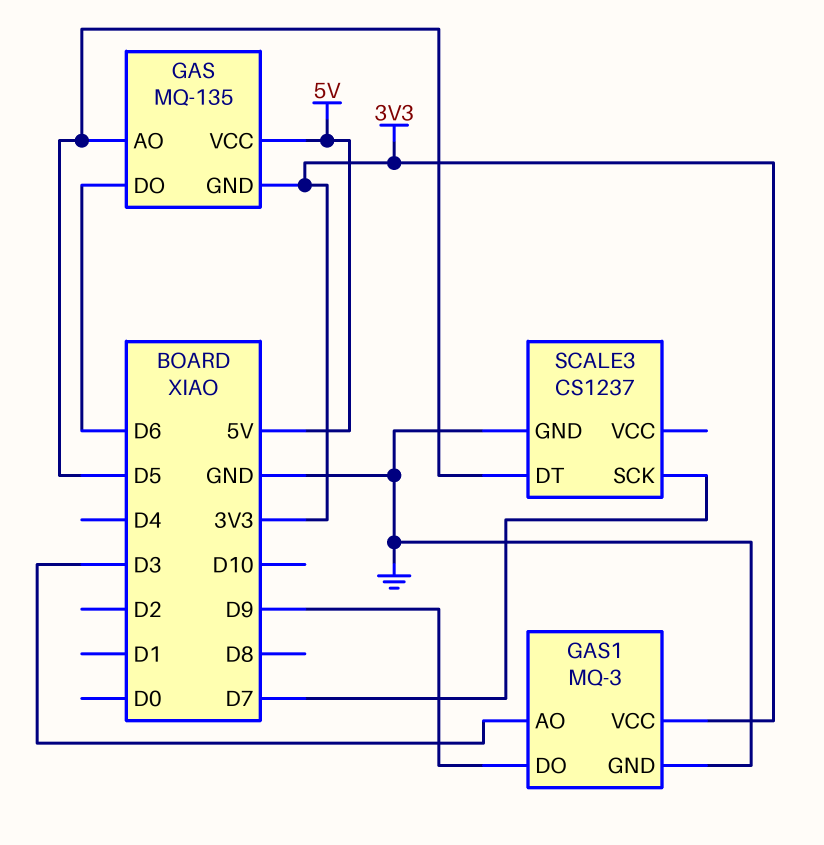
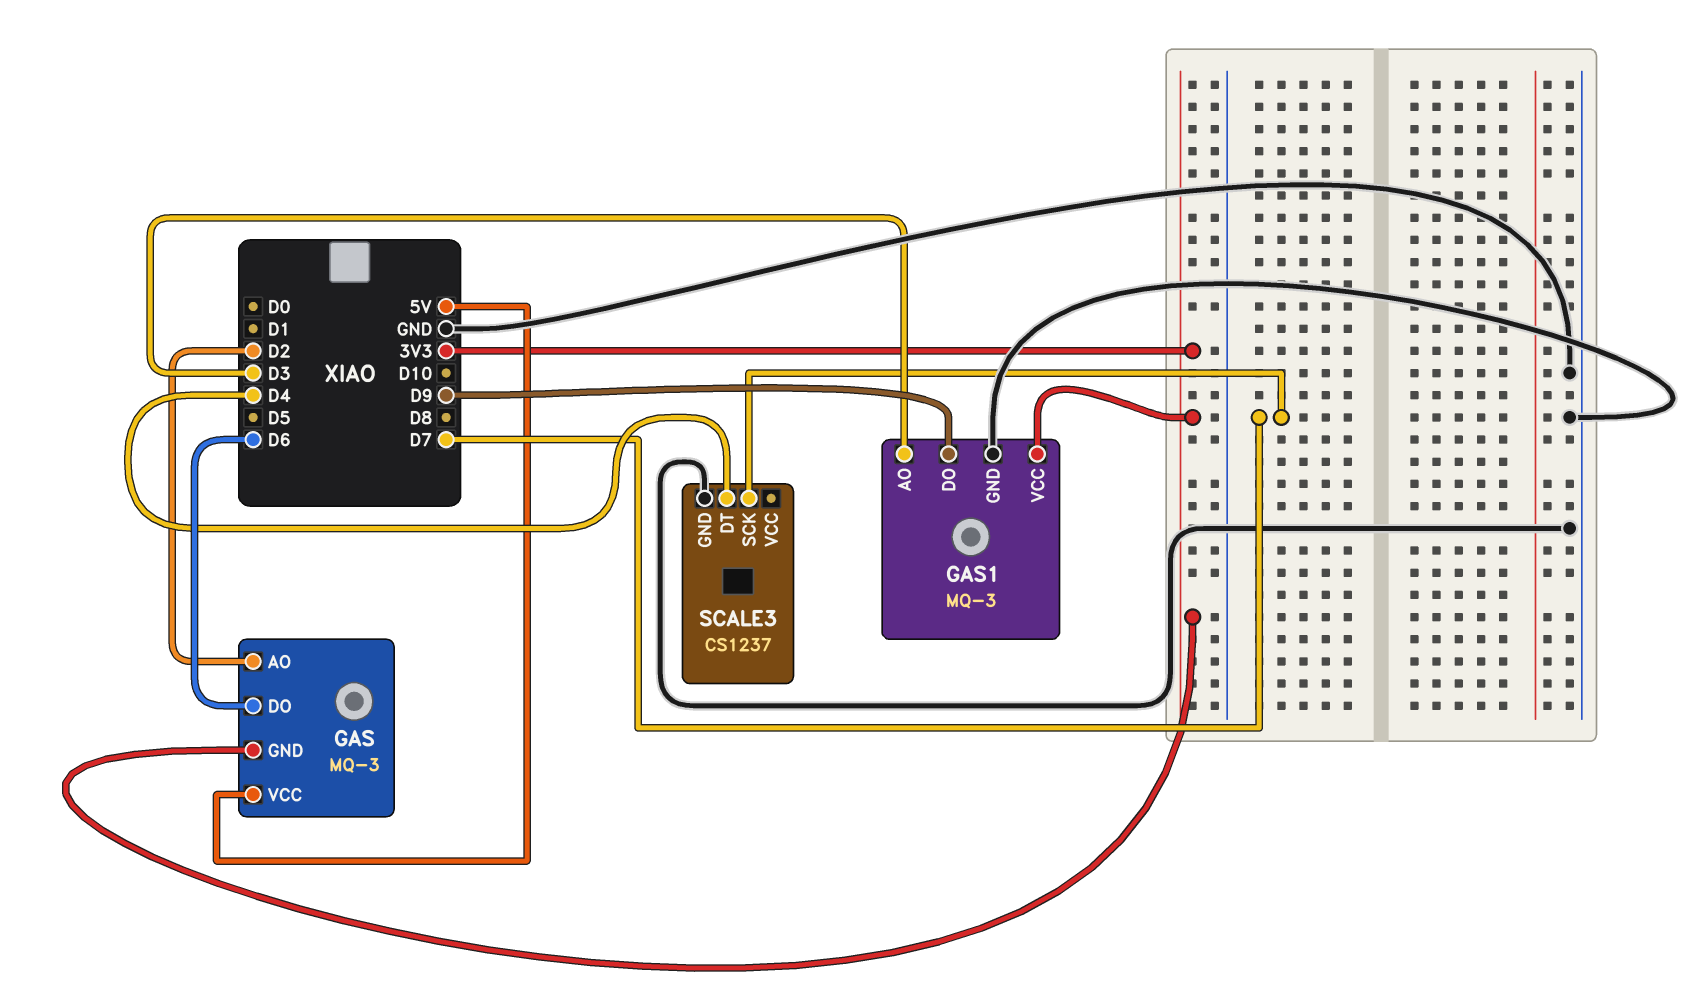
GAS: MQ-135 -> MQ-3
GAS pin AO: D5 -> D2
SCALE3 pin DT: D5 -> D4

